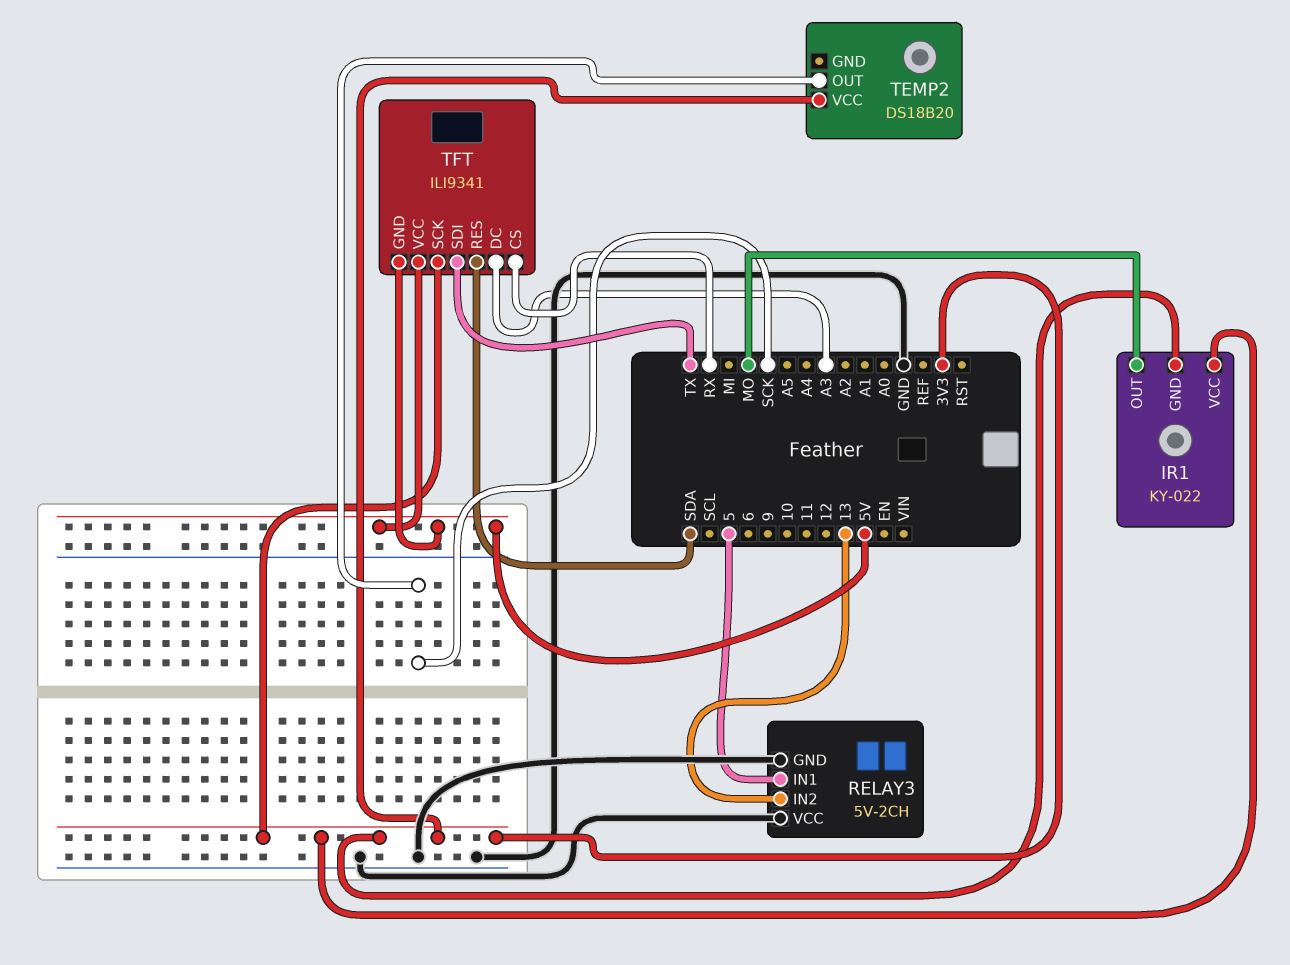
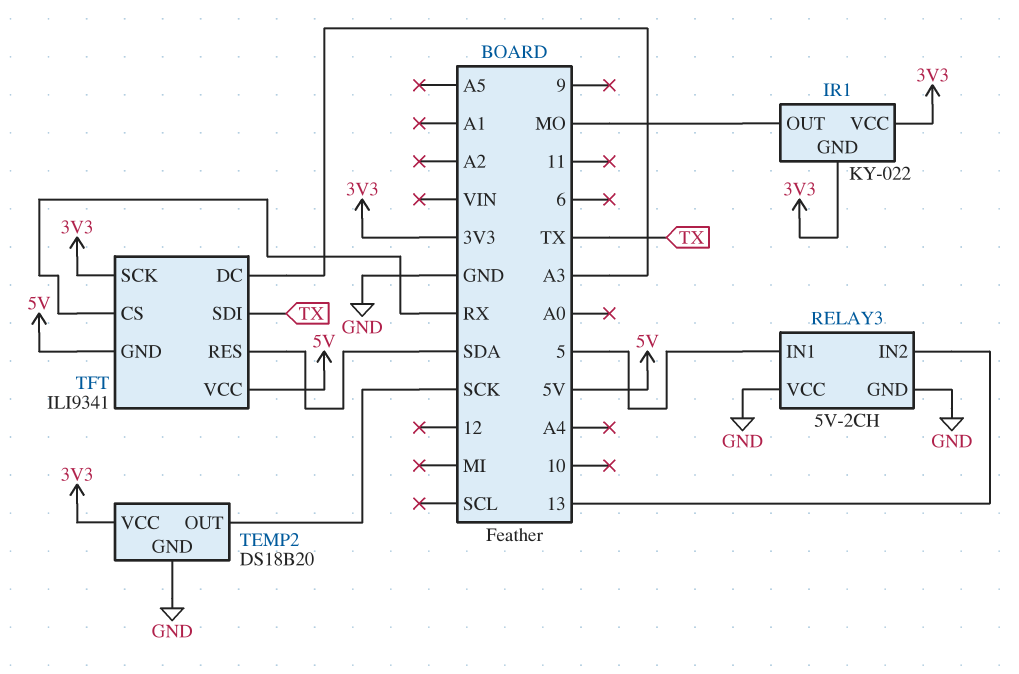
TEMP2 pin GND: none -> GND

